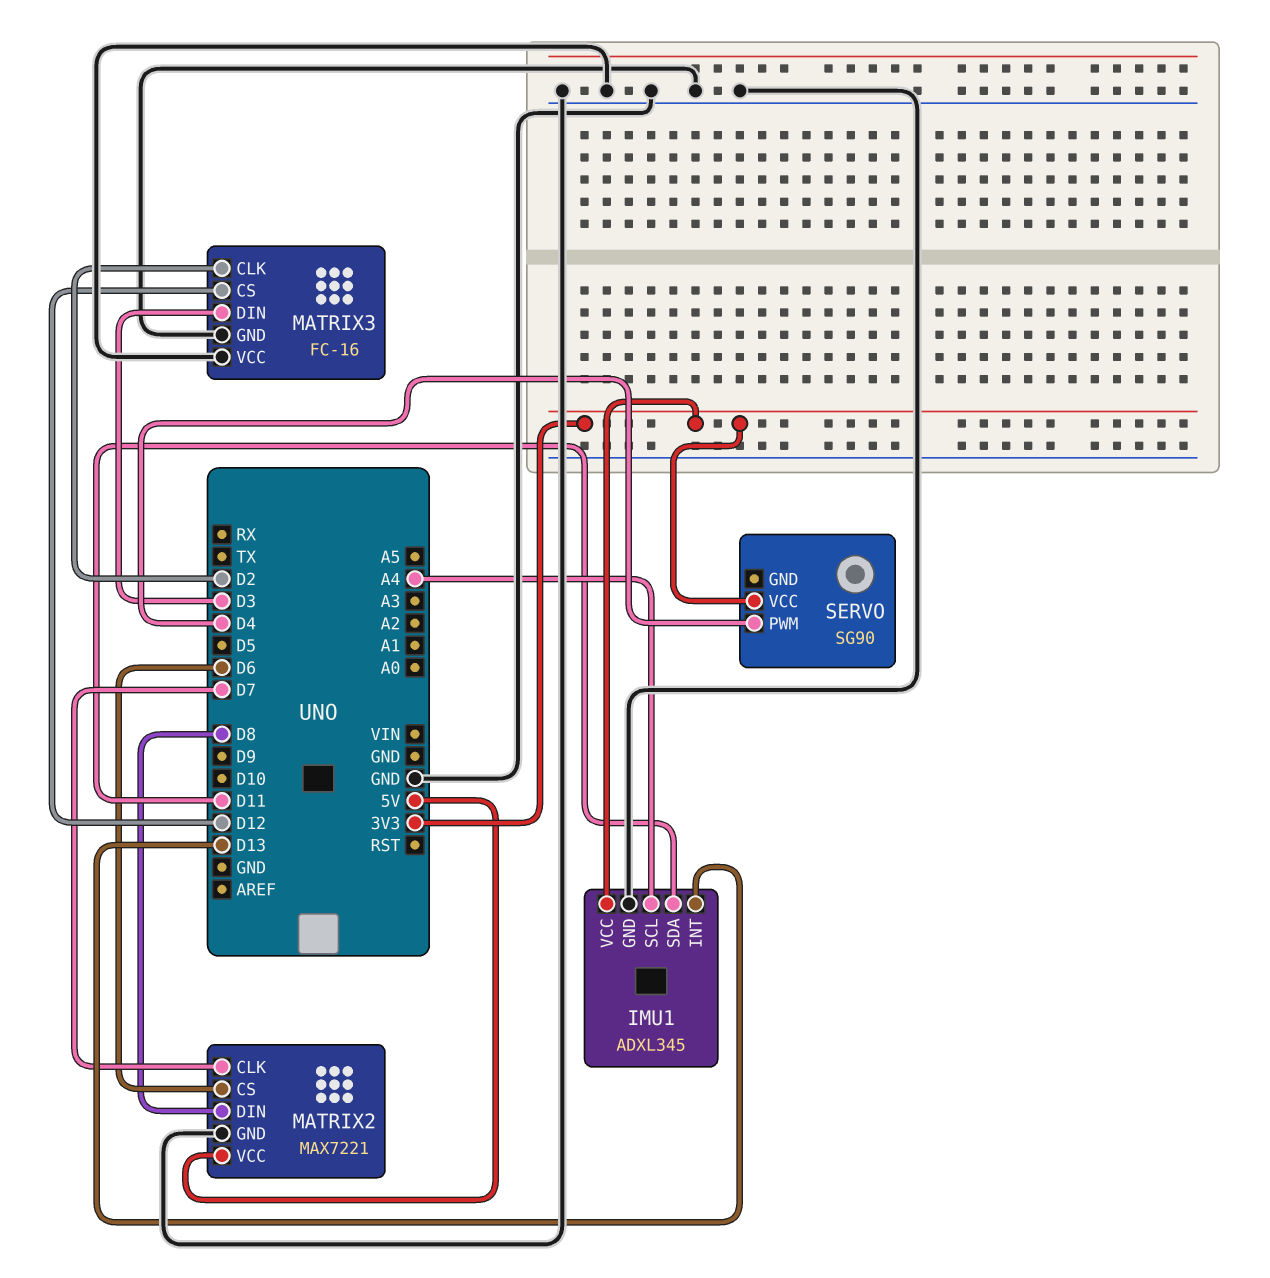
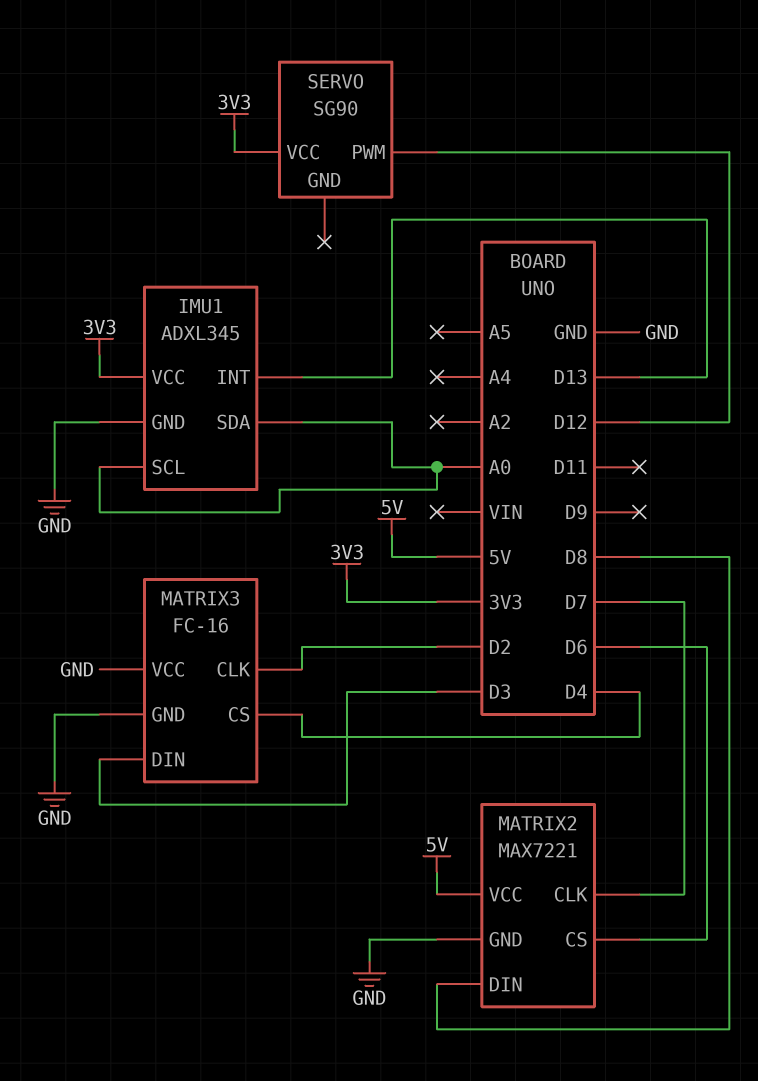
IMU1 pin SCL: A4 -> A0
IMU1 pin SDA: D11 -> A0
MATRIX3 pin CS: D12 -> D4
SERVO pin PWM: D4 -> D12

